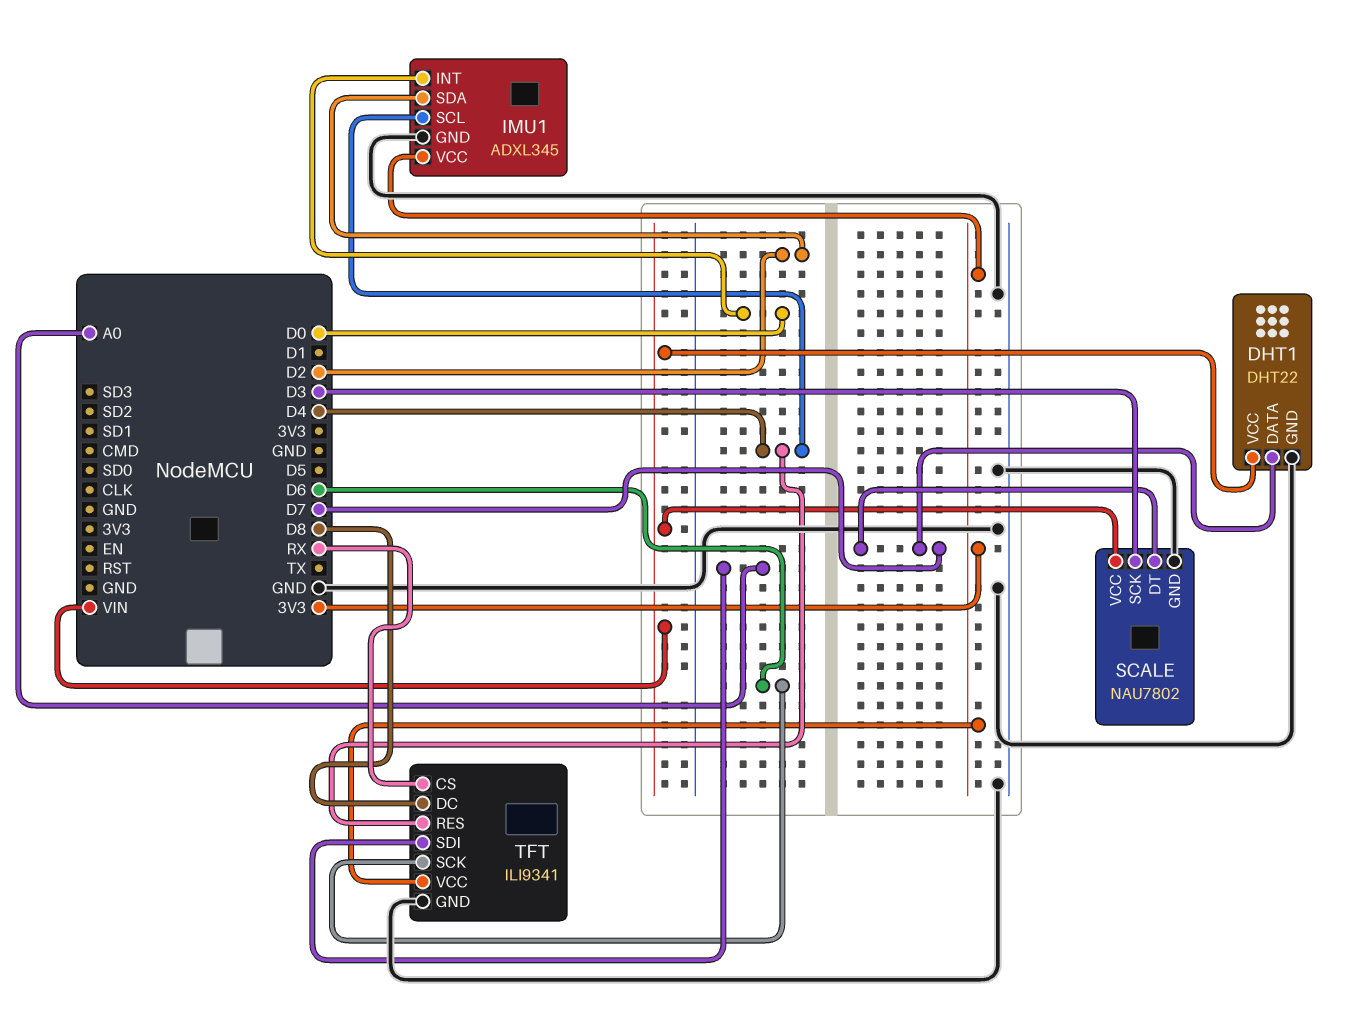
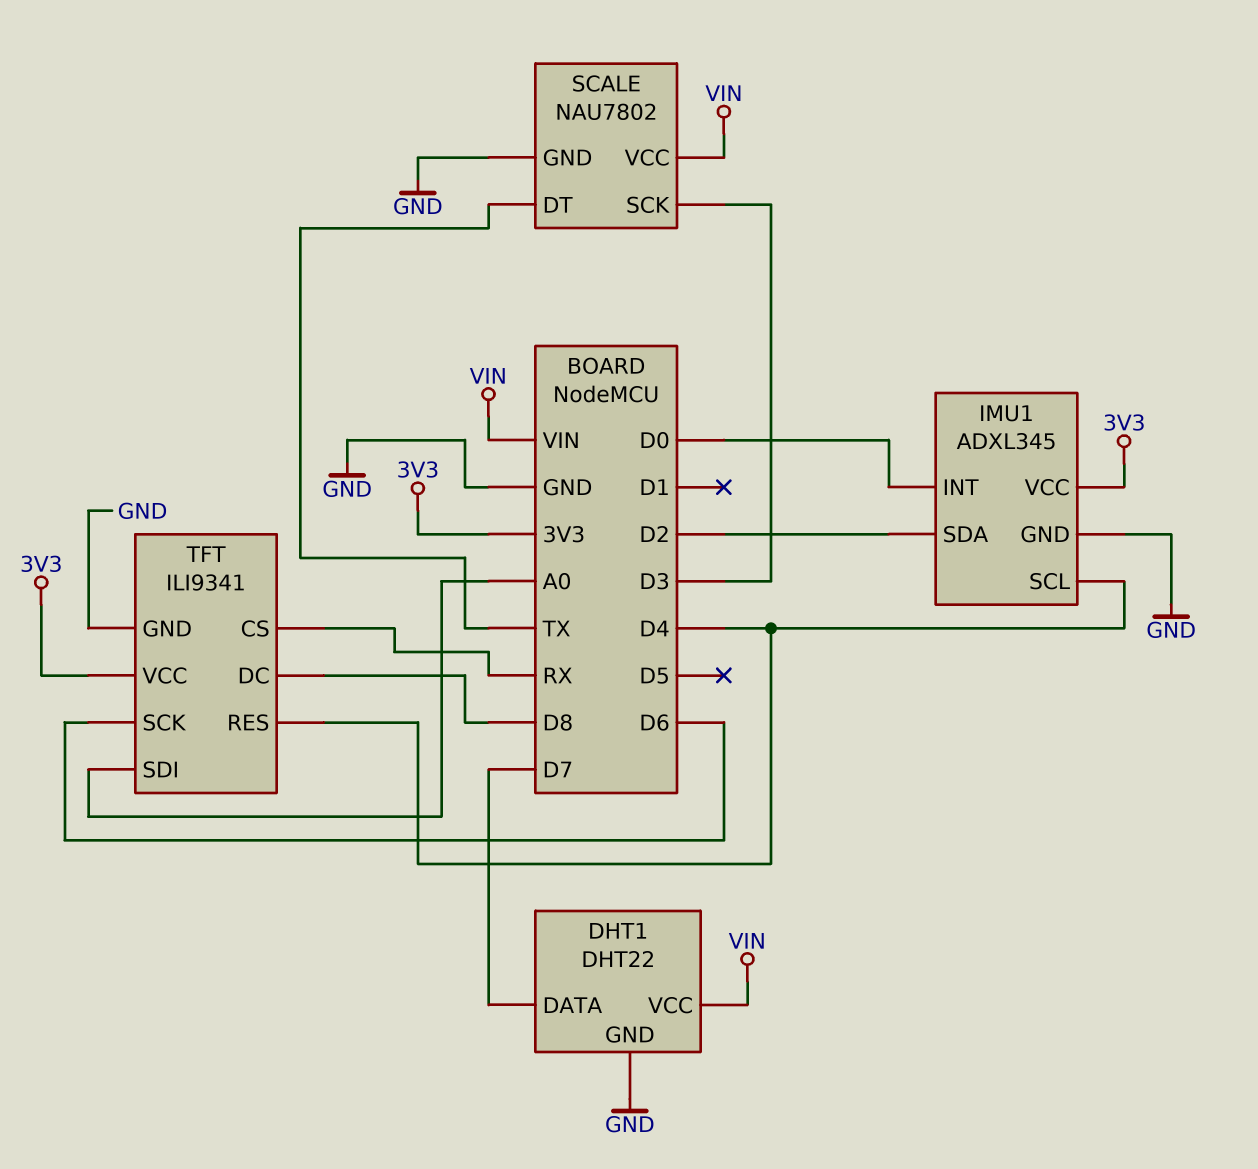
SCALE pin DT: D7 -> TX

